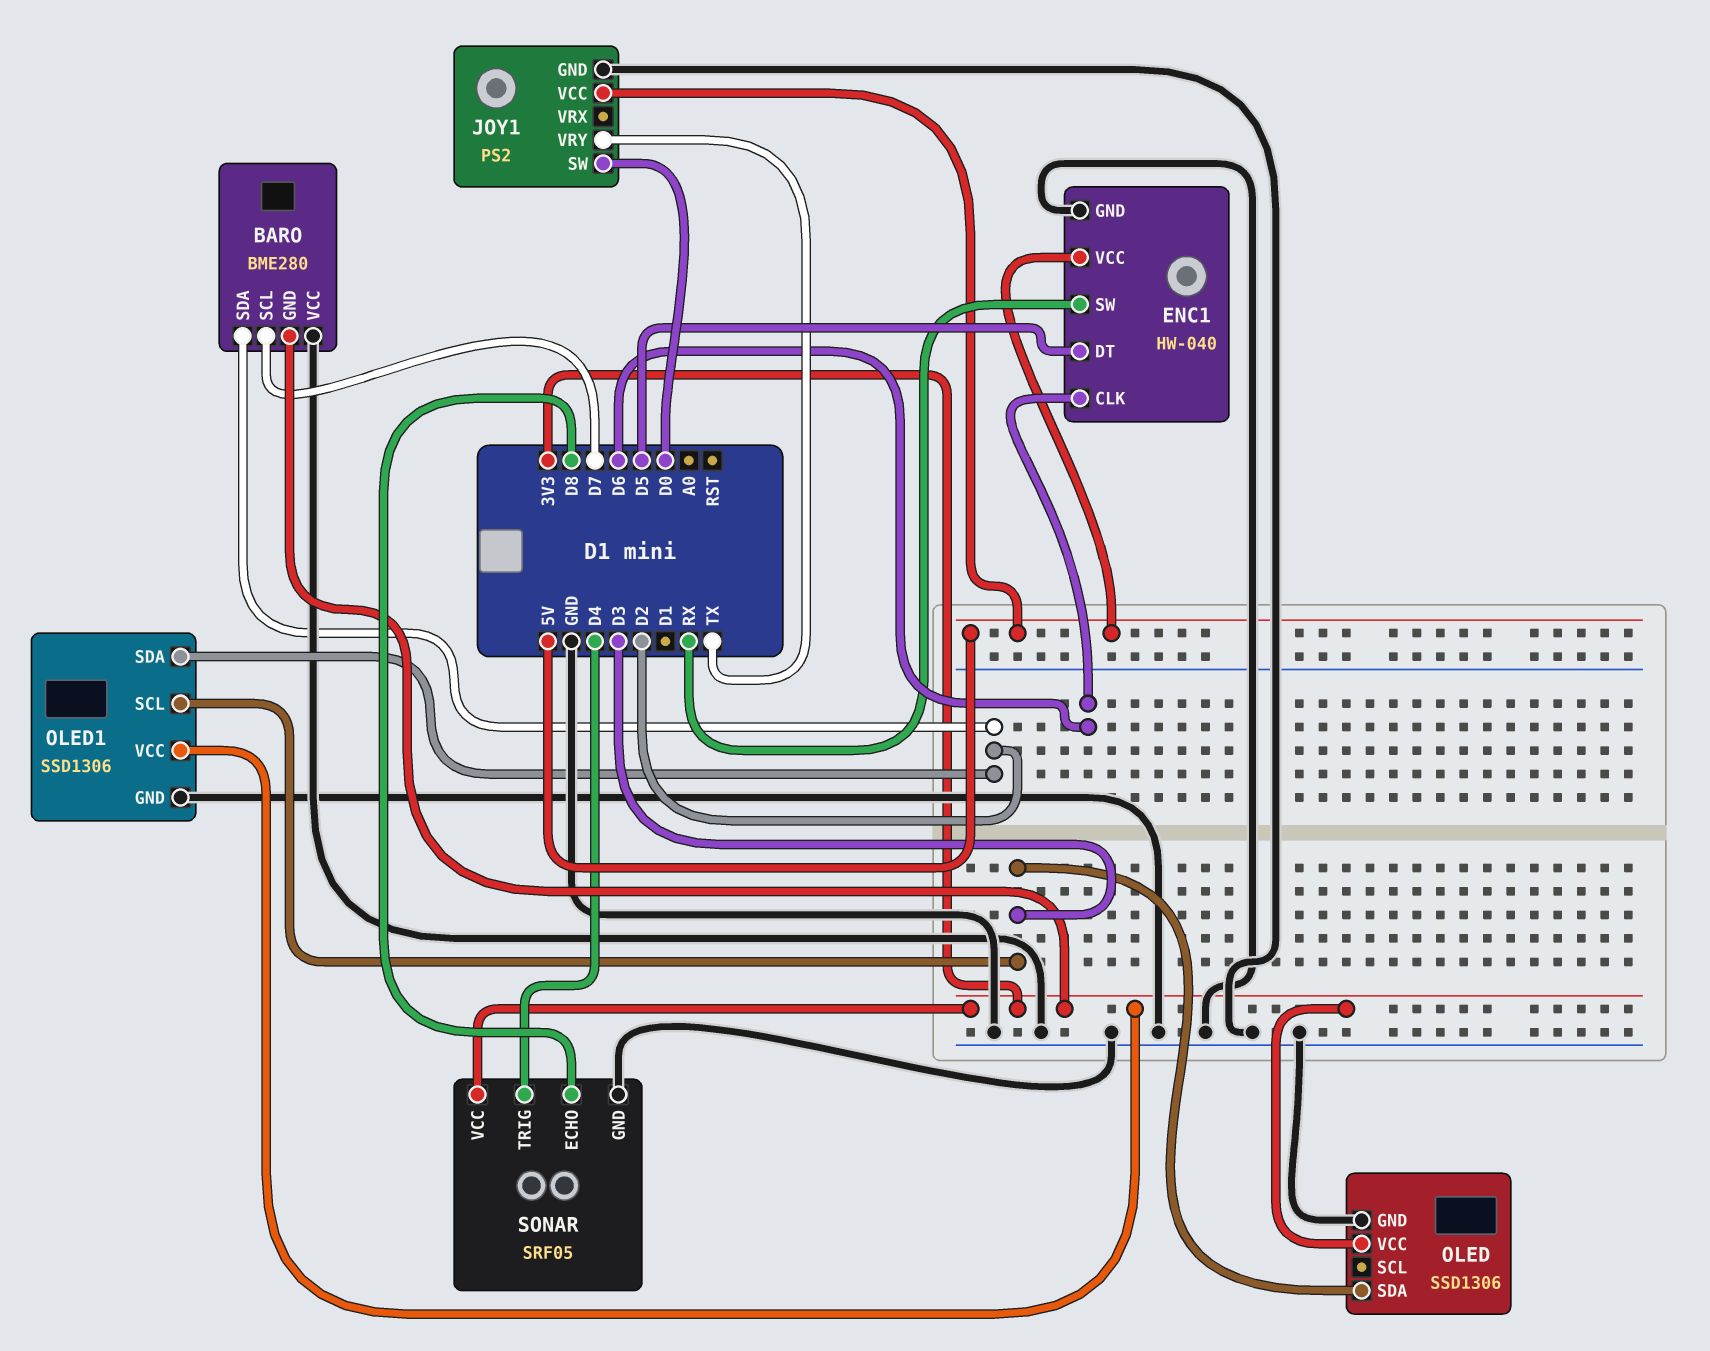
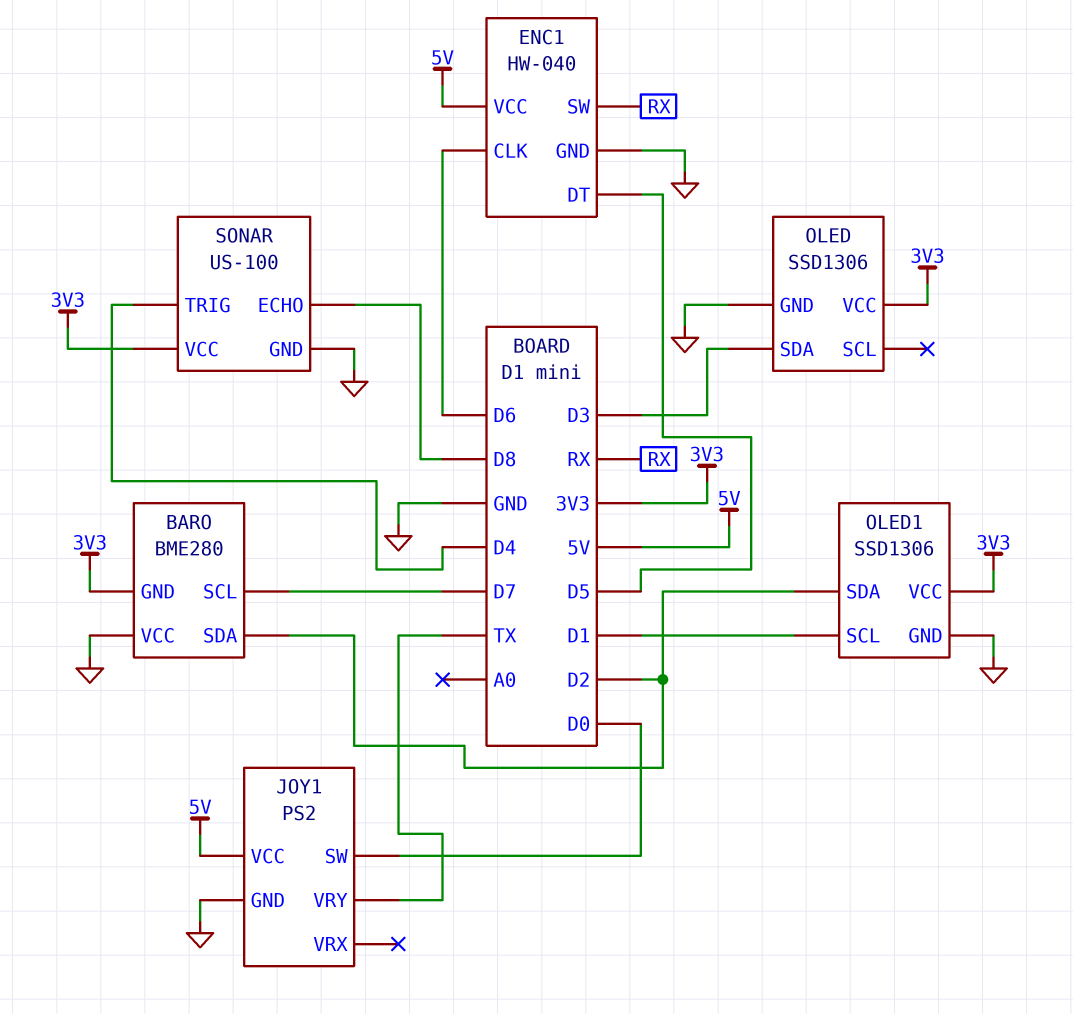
OLED1 pin SCL: D3 -> D1
SONAR: SRF05 -> US-100

